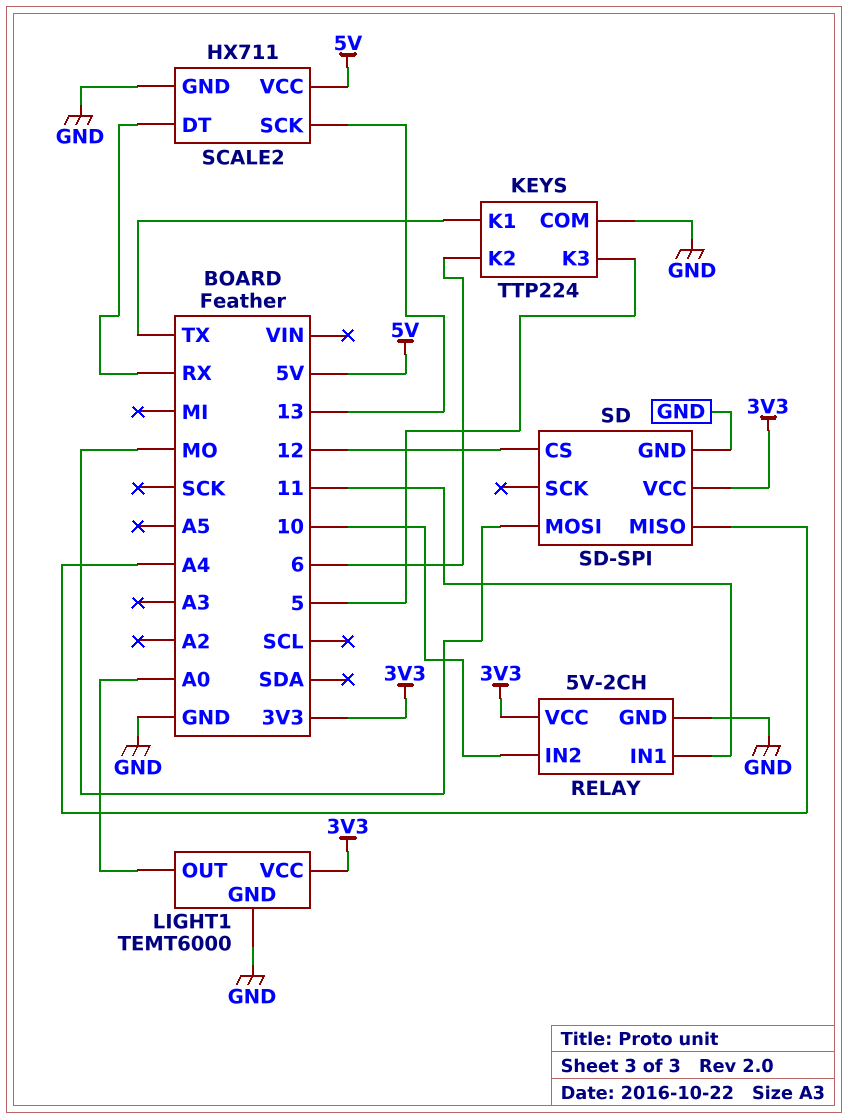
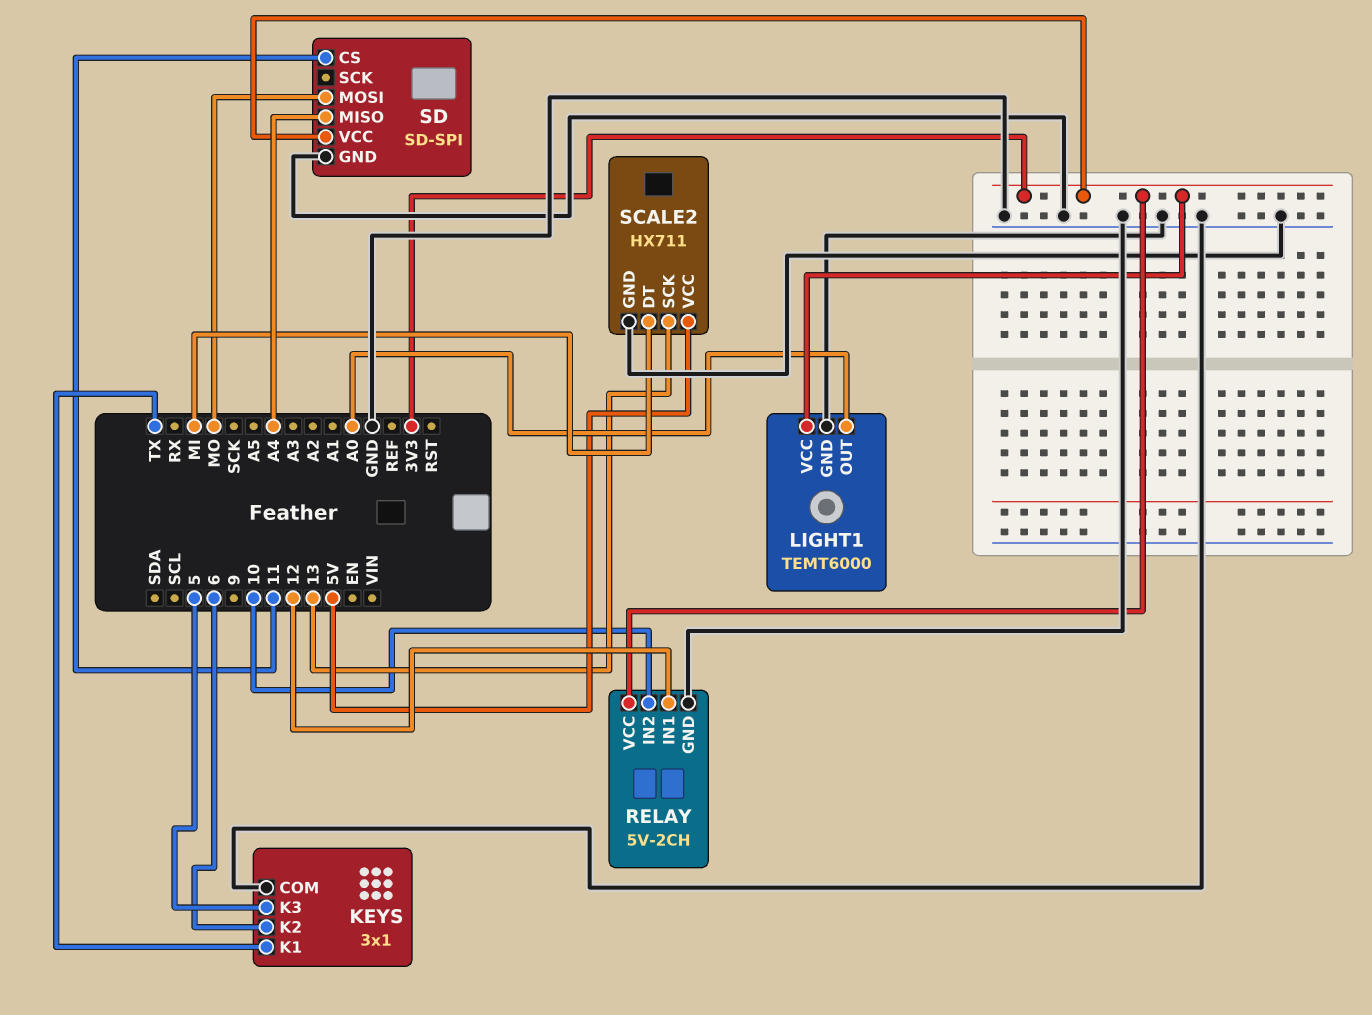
KEYS: TTP224 -> 3x1
RELAY pin IN1: 11 -> 12
SCALE2 pin DT: RX -> MI
SD pin CS: 12 -> 11

